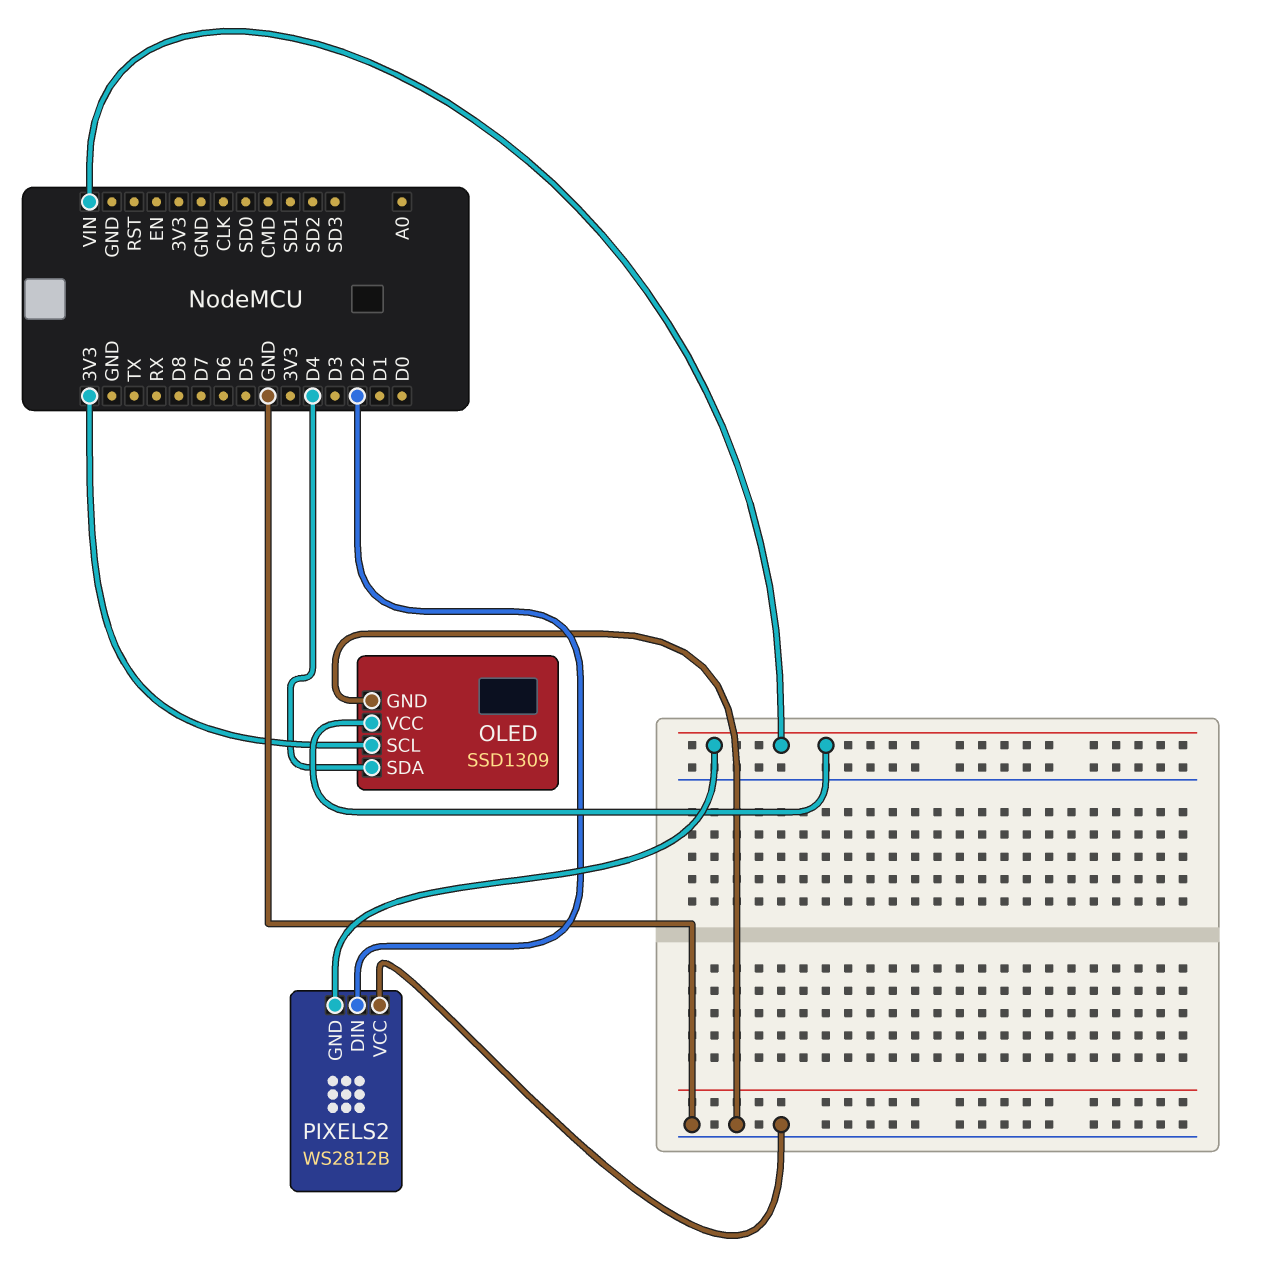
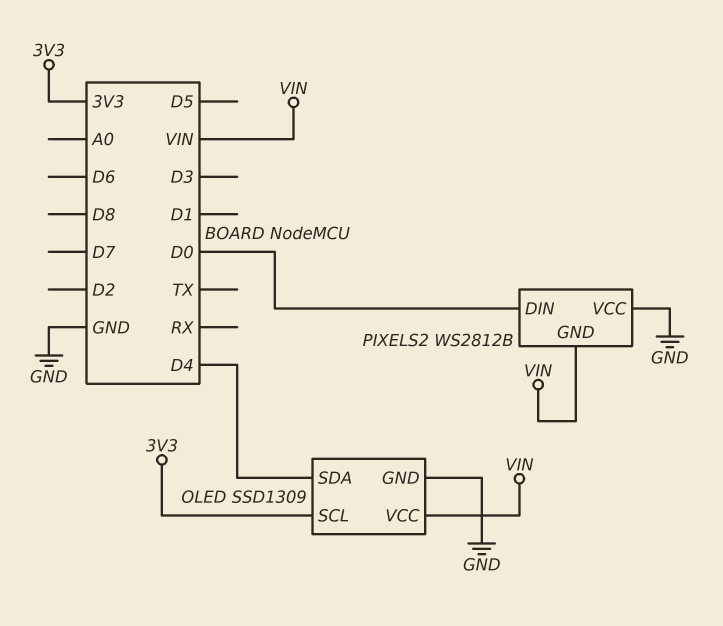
PIXELS2 pin DIN: D2 -> D0

